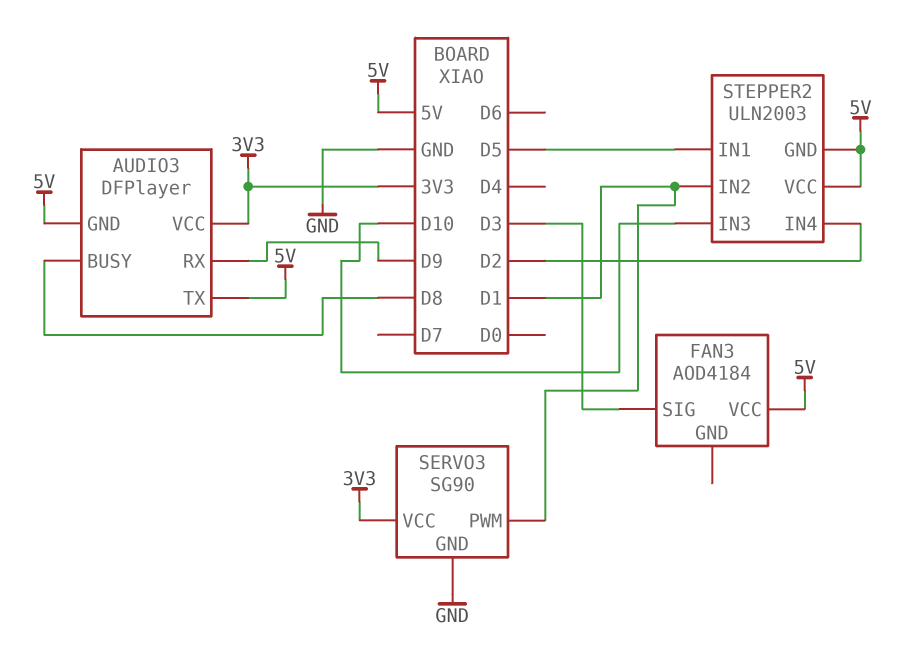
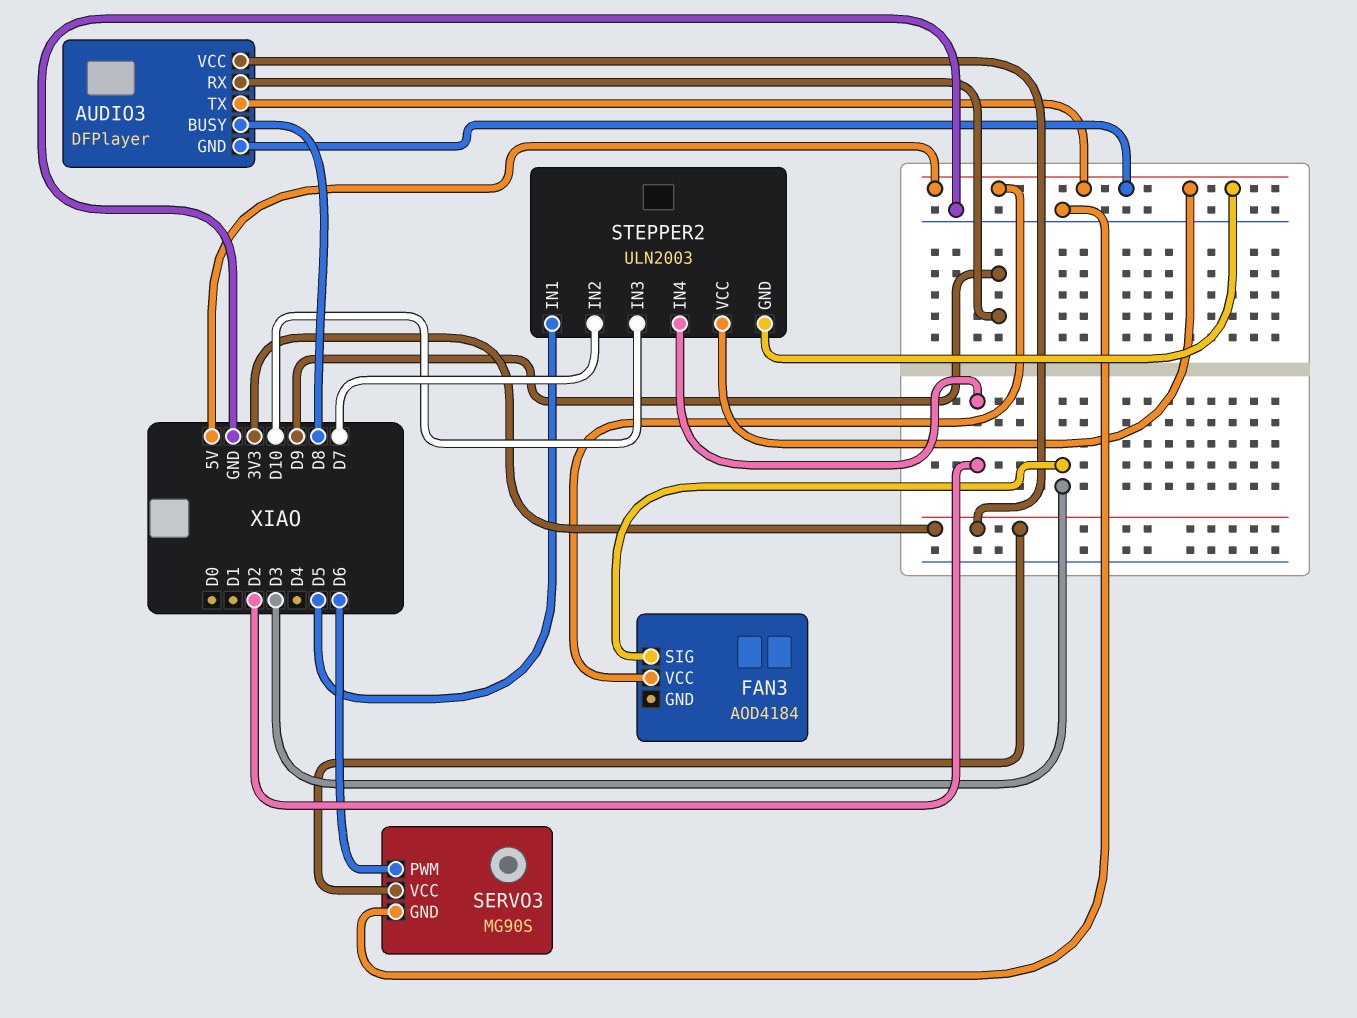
SERVO3: SG90 -> MG90S
SERVO3 pin PWM: D1 -> D6
STEPPER2 pin IN2: D1 -> D7

